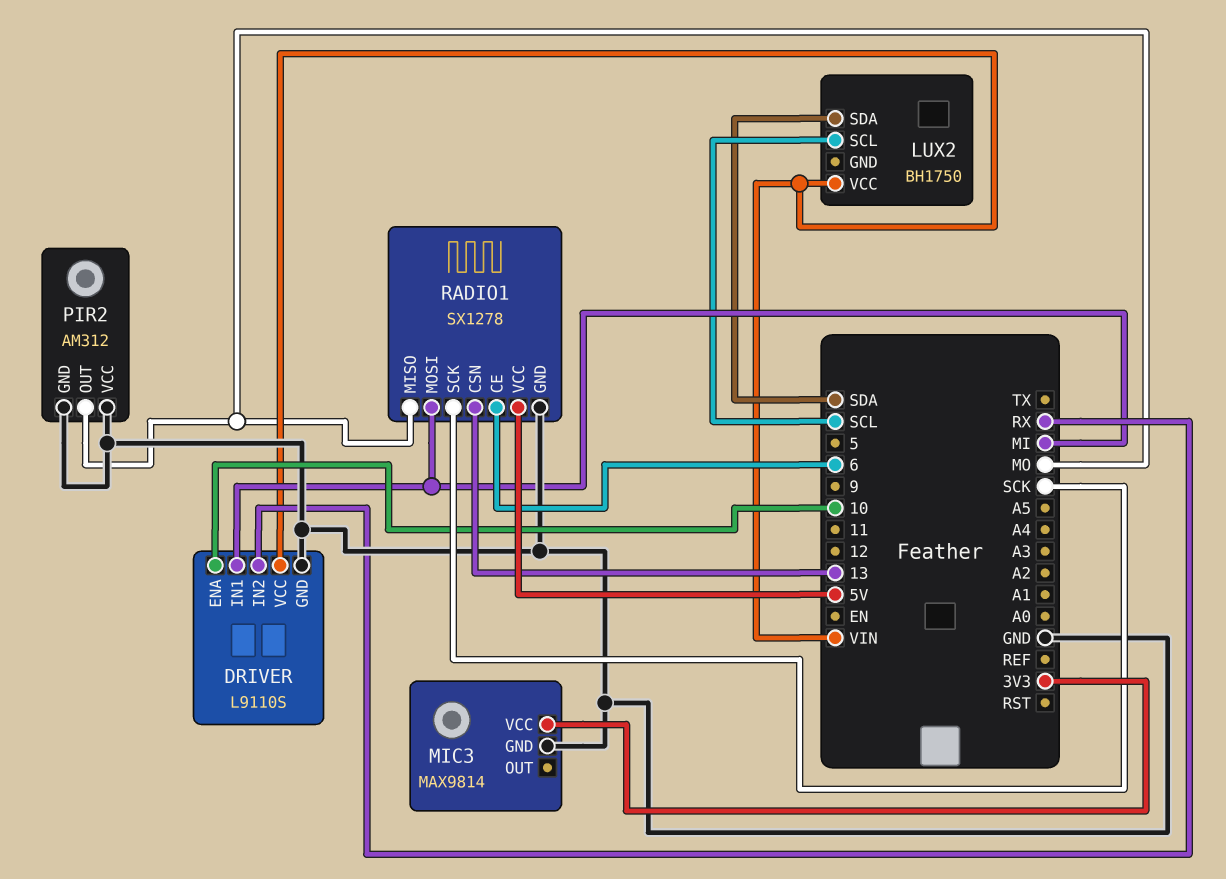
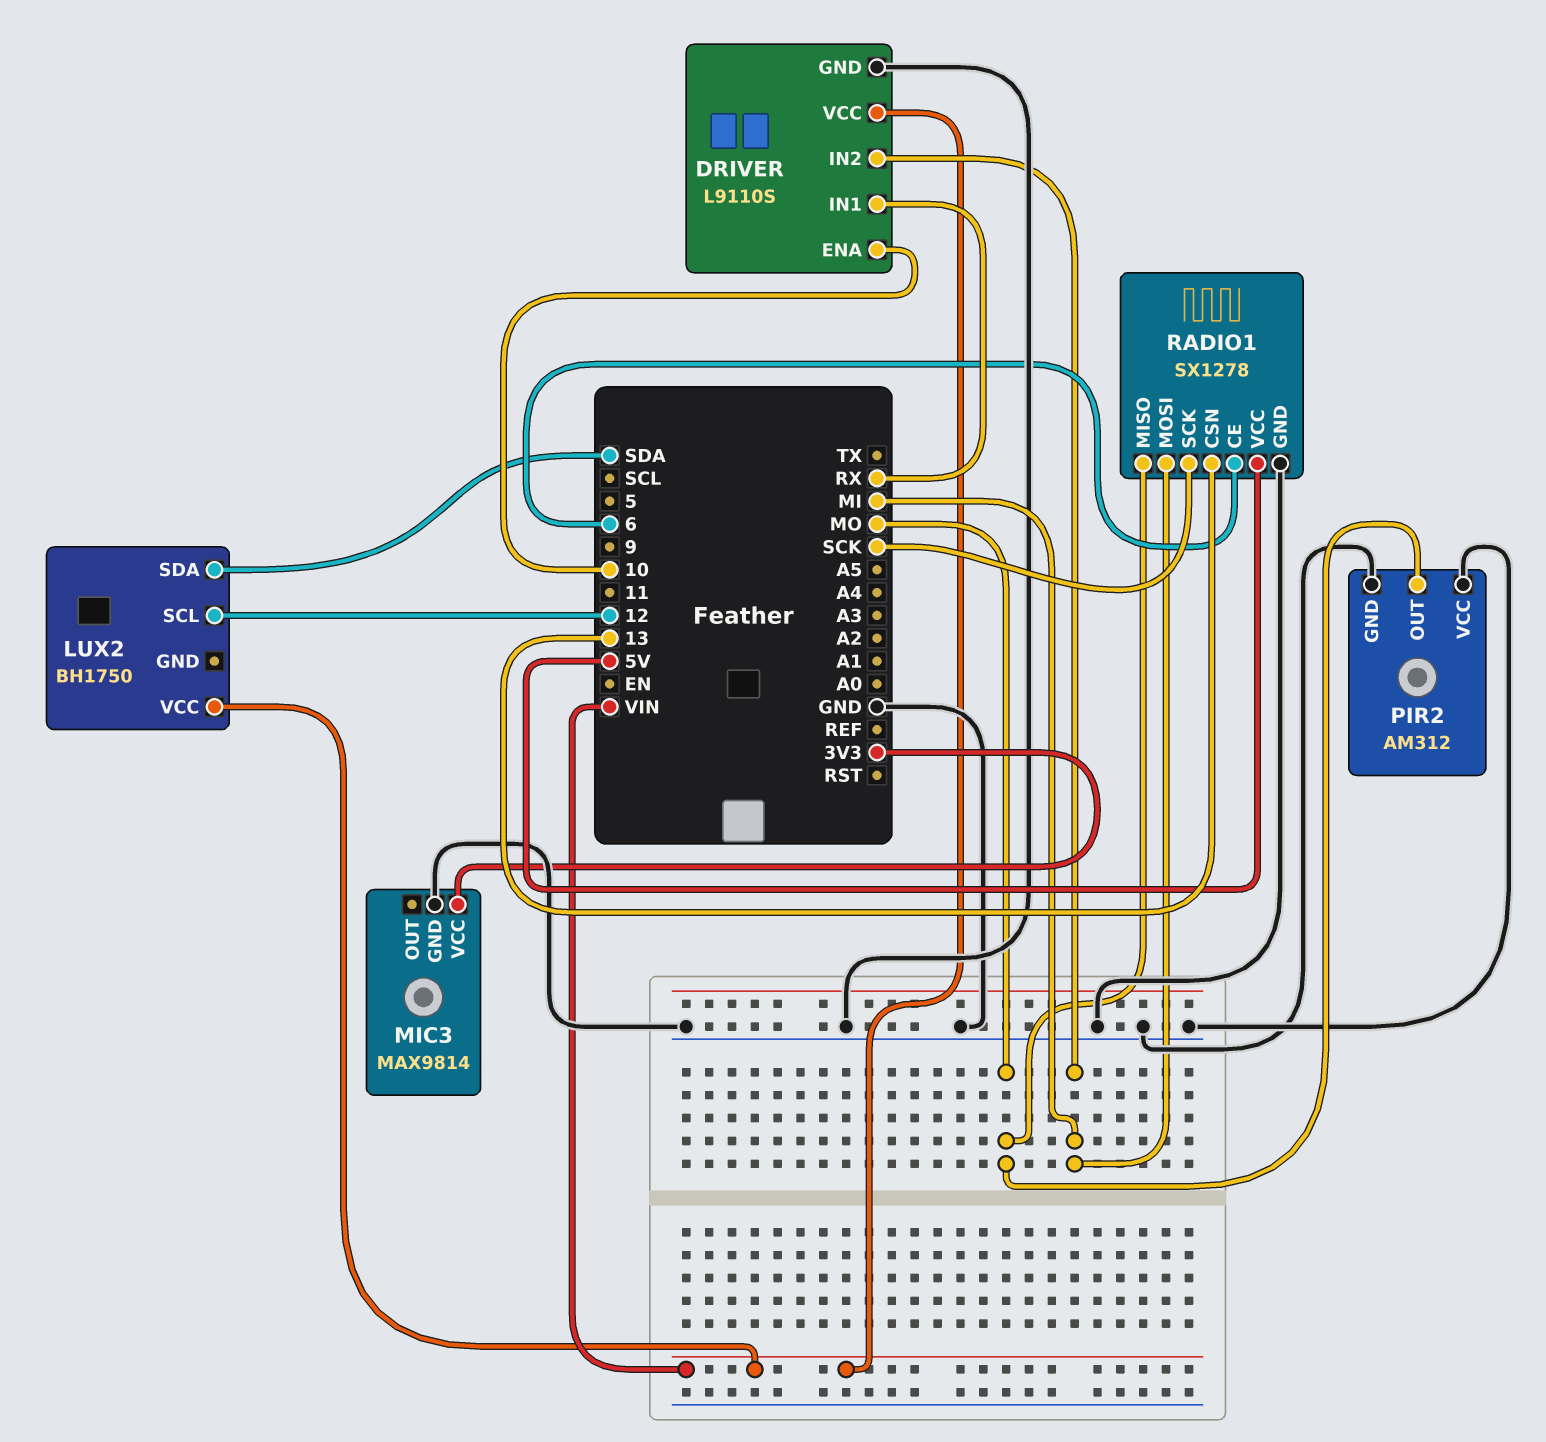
DRIVER pin IN1: MI -> RX
DRIVER pin IN2: RX -> MI
LUX2 pin SCL: SCL -> 12

